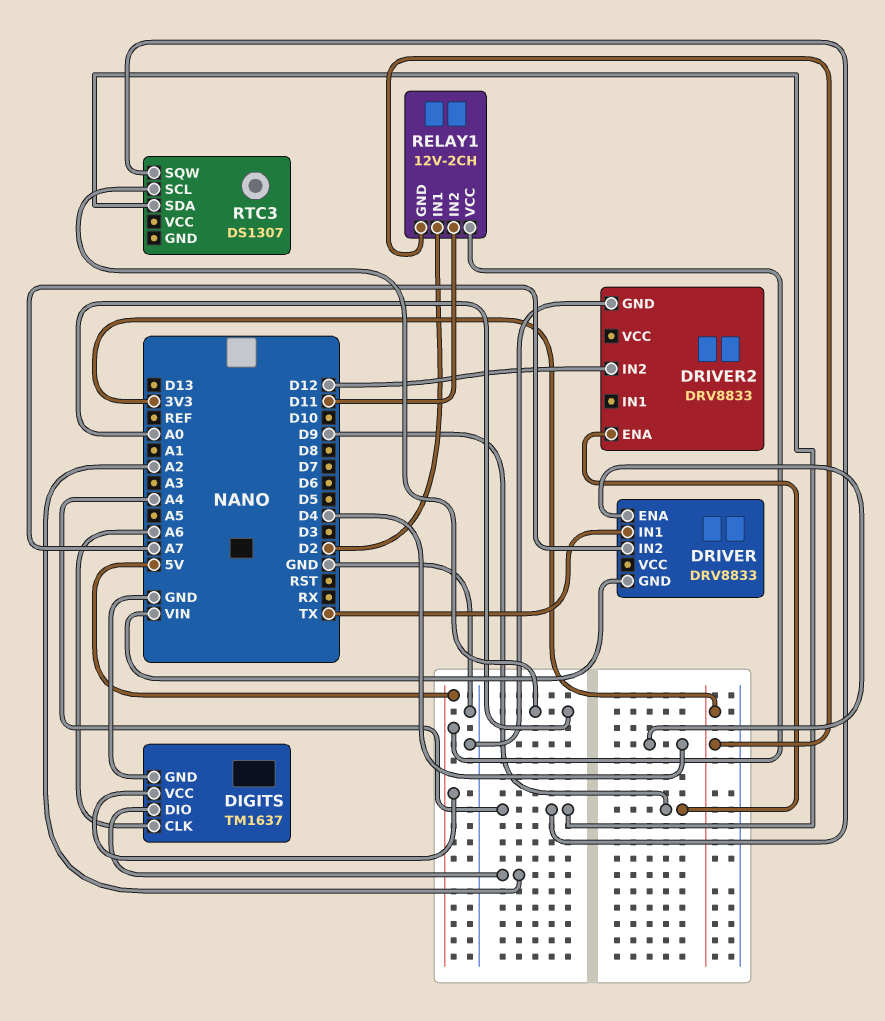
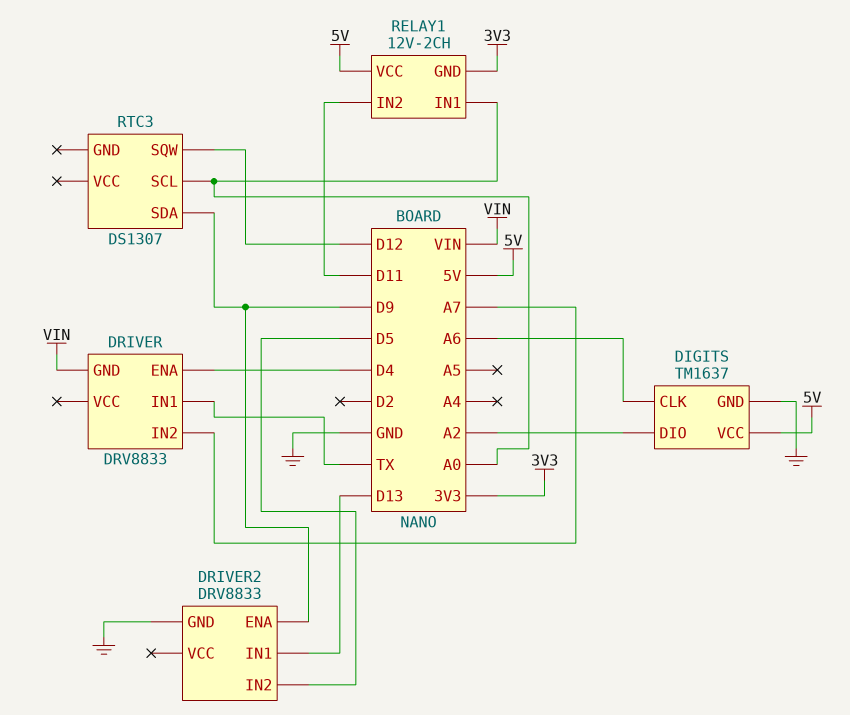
DRIVER2 pin IN1: none -> D13
DRIVER2 pin IN2: D12 -> D5
RELAY1 pin IN1: D2 -> A0
RTC3 pin SDA: A4 -> D9
RTC3 pin SQW: A4 -> D12

